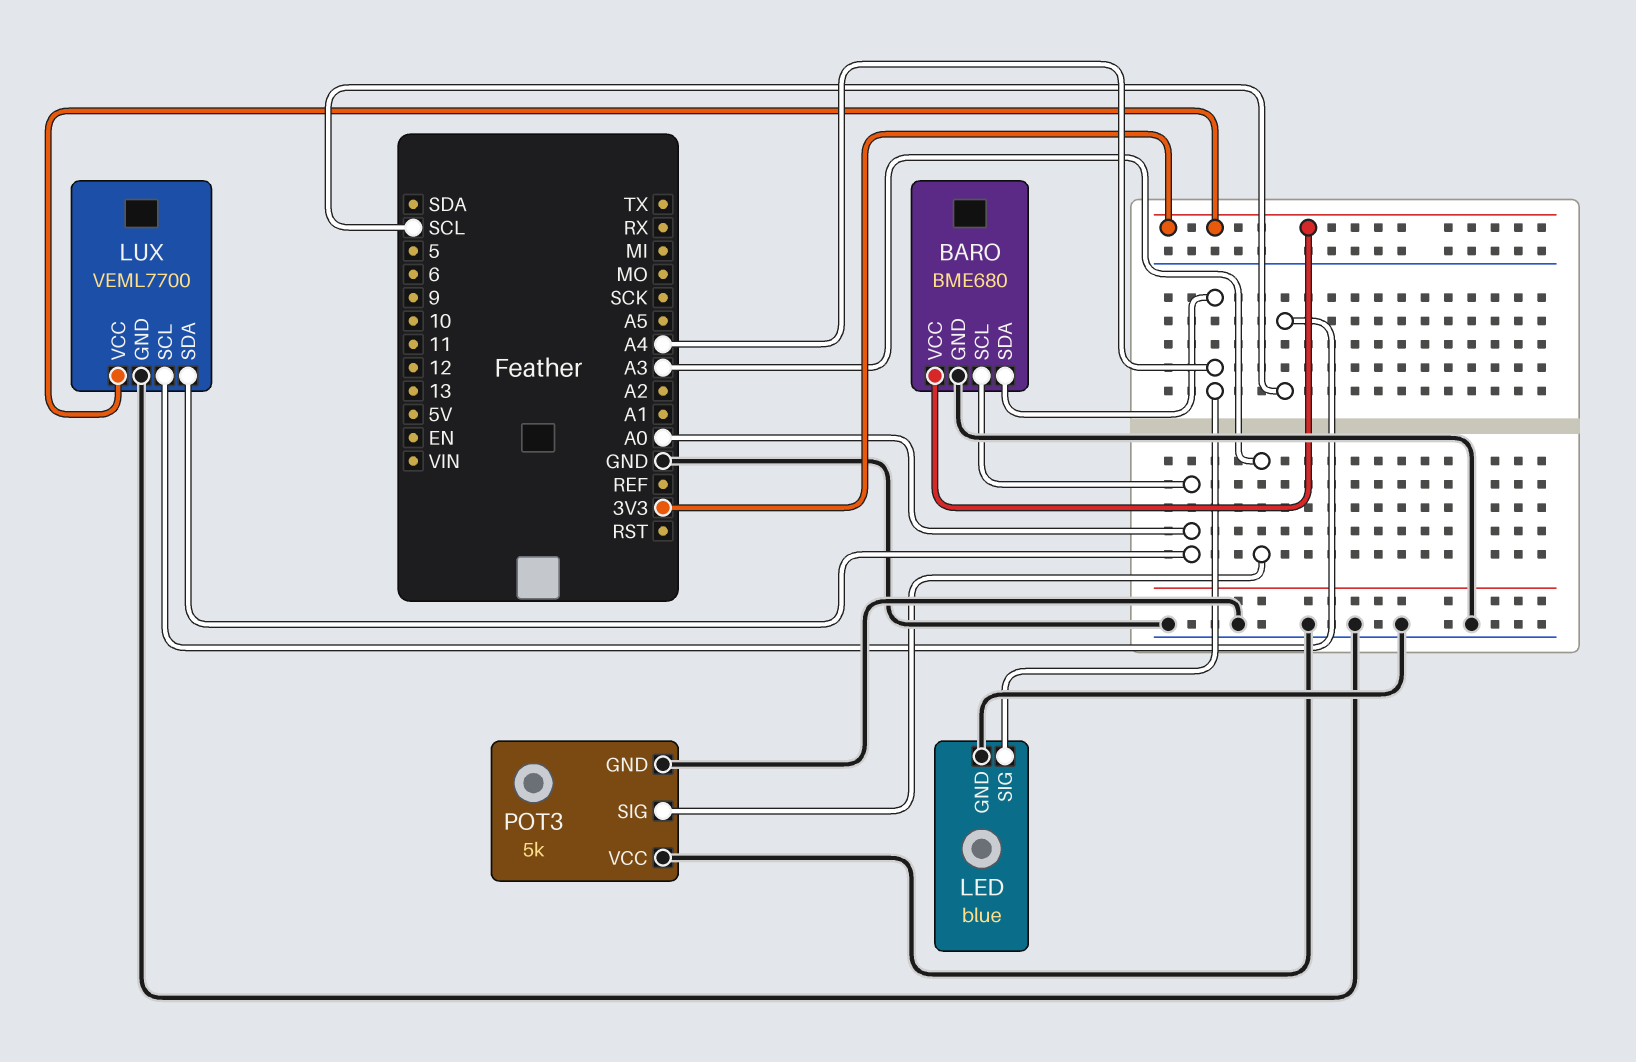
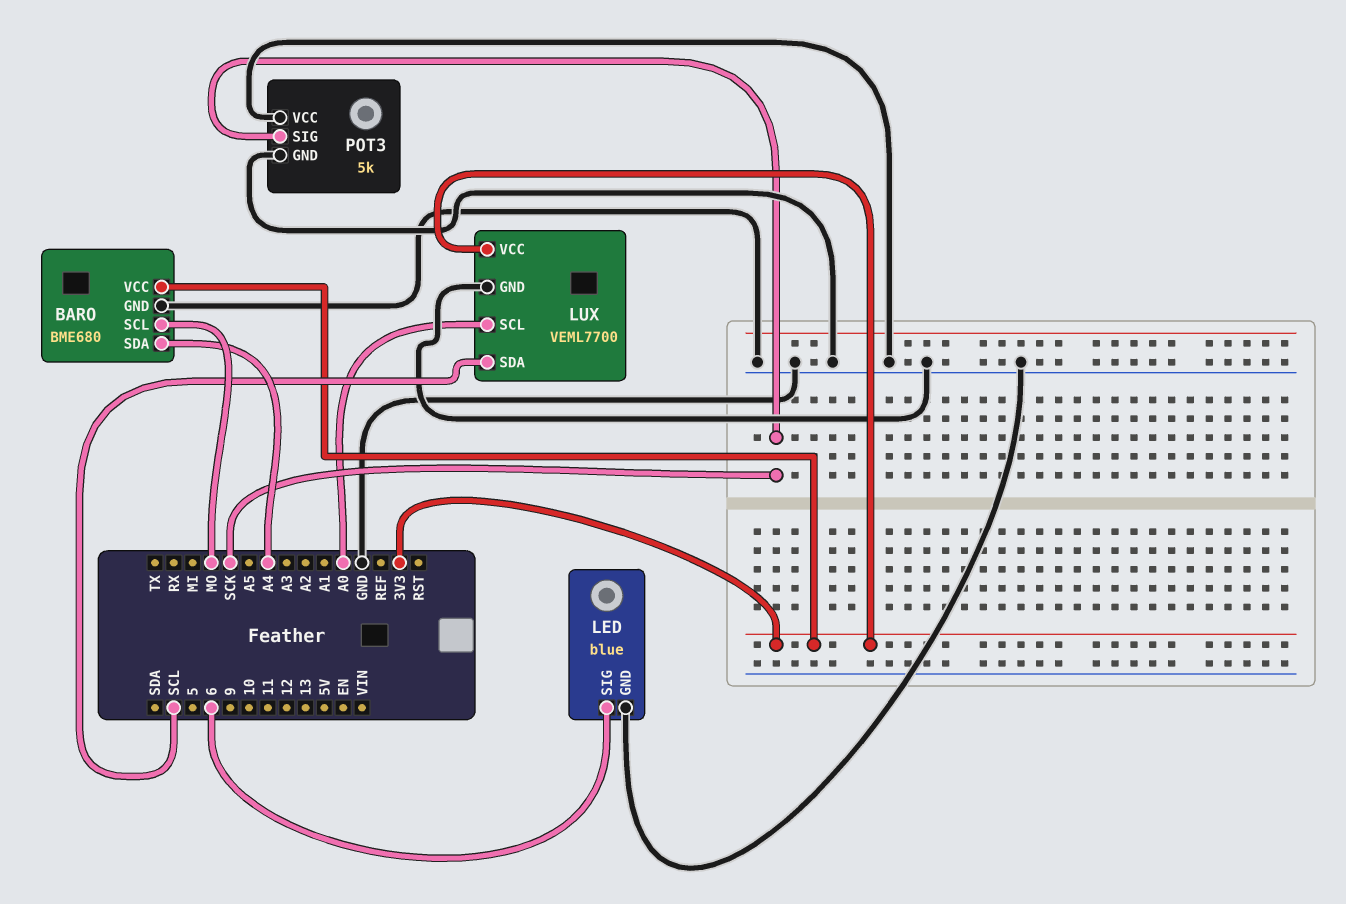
BARO pin SCL: A0 -> MO
LED pin SIG: A4 -> 6
LUX pin SCL: SCL -> A0
LUX pin SDA: A0 -> SCL
POT3 pin SIG: A3 -> SCK

